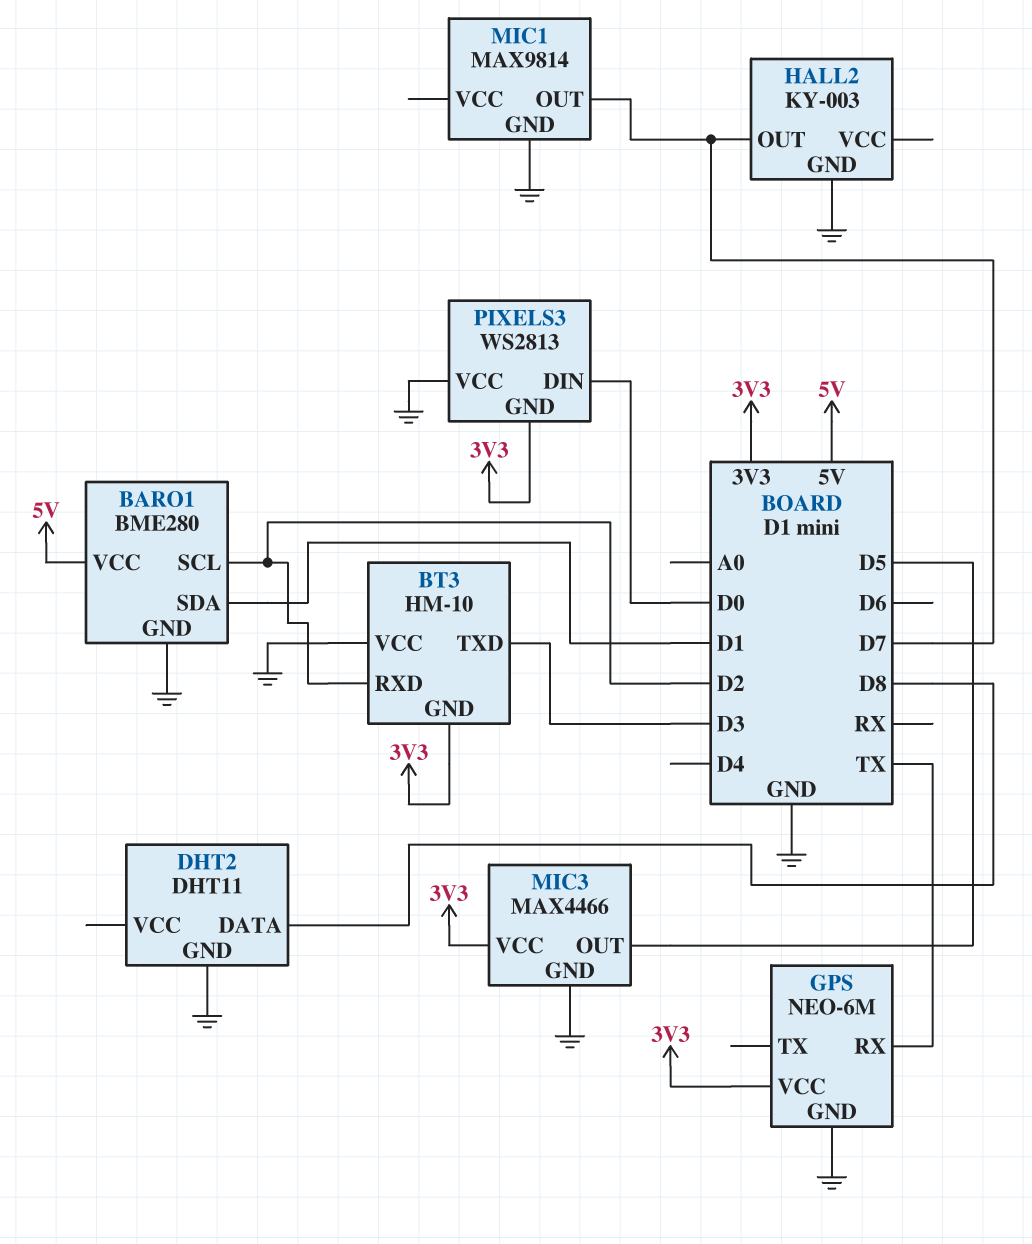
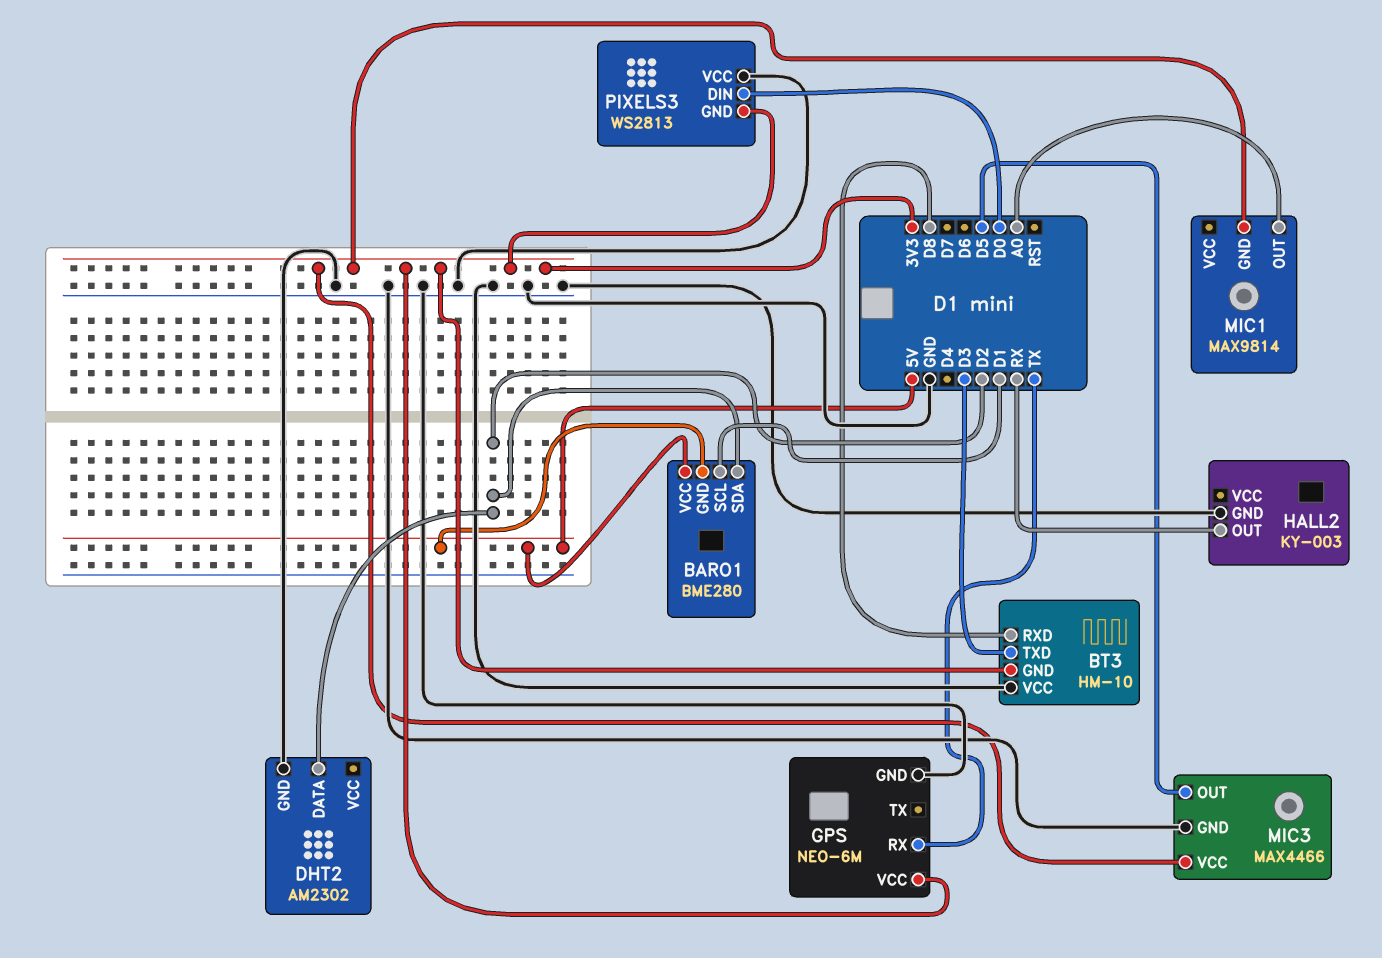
BARO1 pin GND: GND -> 5V
BARO1 pin SCL: D2 -> D1
BARO1 pin SDA: D1 -> D2
BT3 pin RXD: D2 -> D8
DHT2: DHT11 -> AM2302
DHT2 pin DATA: D8 -> D2
HALL2 pin OUT: D7 -> RX
MIC1 pin GND: GND -> 3V3
MIC1 pin OUT: D7 -> A0

